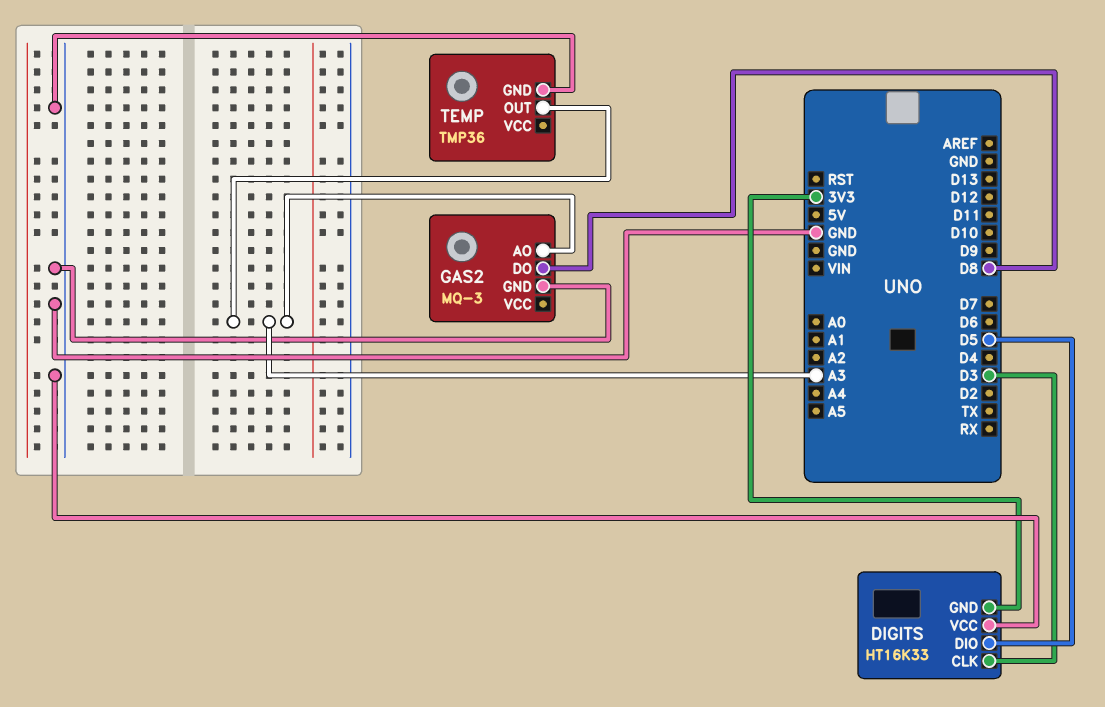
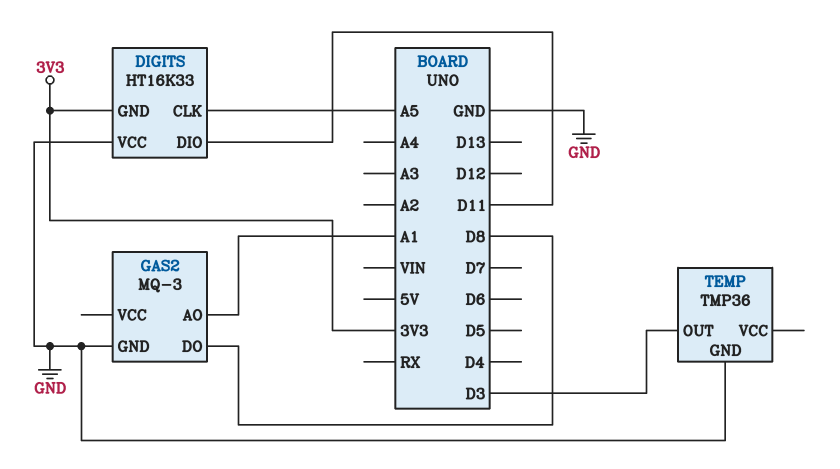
DIGITS pin CLK: D3 -> A5
DIGITS pin DIO: D5 -> D11
GAS2 pin AO: A3 -> A1
TEMP pin OUT: A3 -> D3

